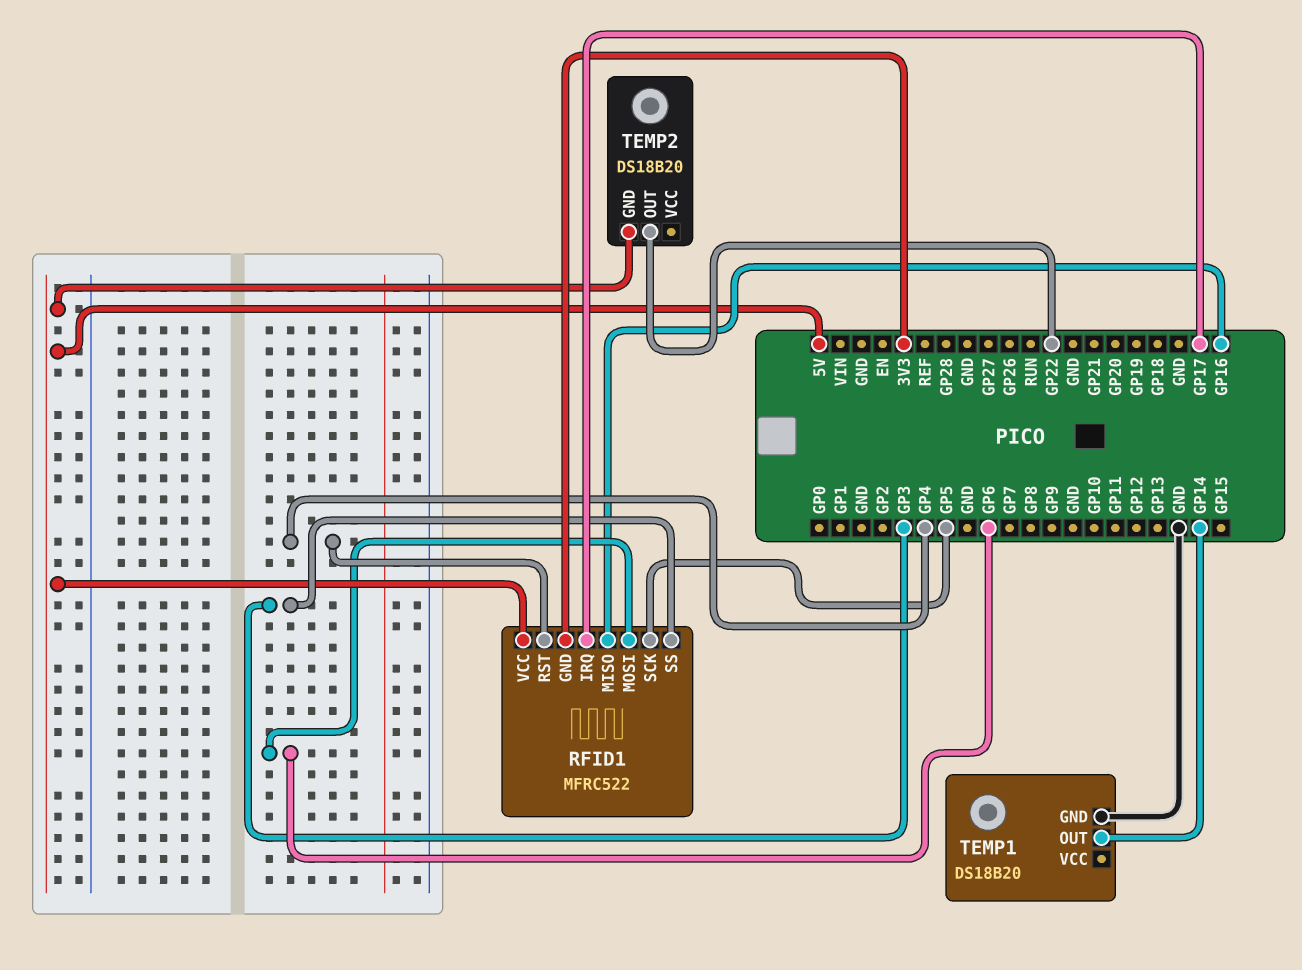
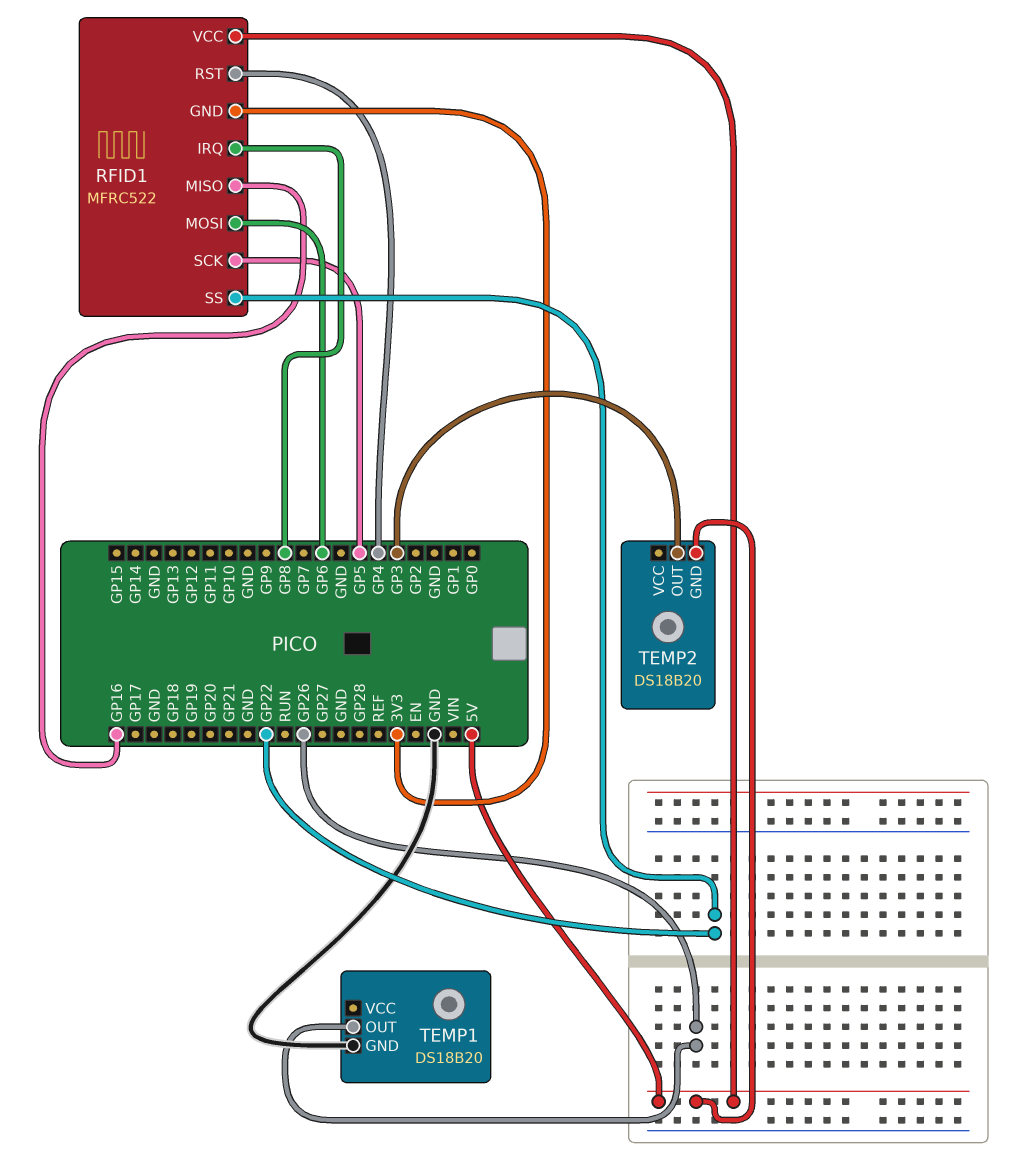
RFID1 pin IRQ: GP17 -> GP8
RFID1 pin SS: GP3 -> GP22
TEMP1 pin OUT: GP14 -> GP26
TEMP2 pin OUT: GP22 -> GP3

